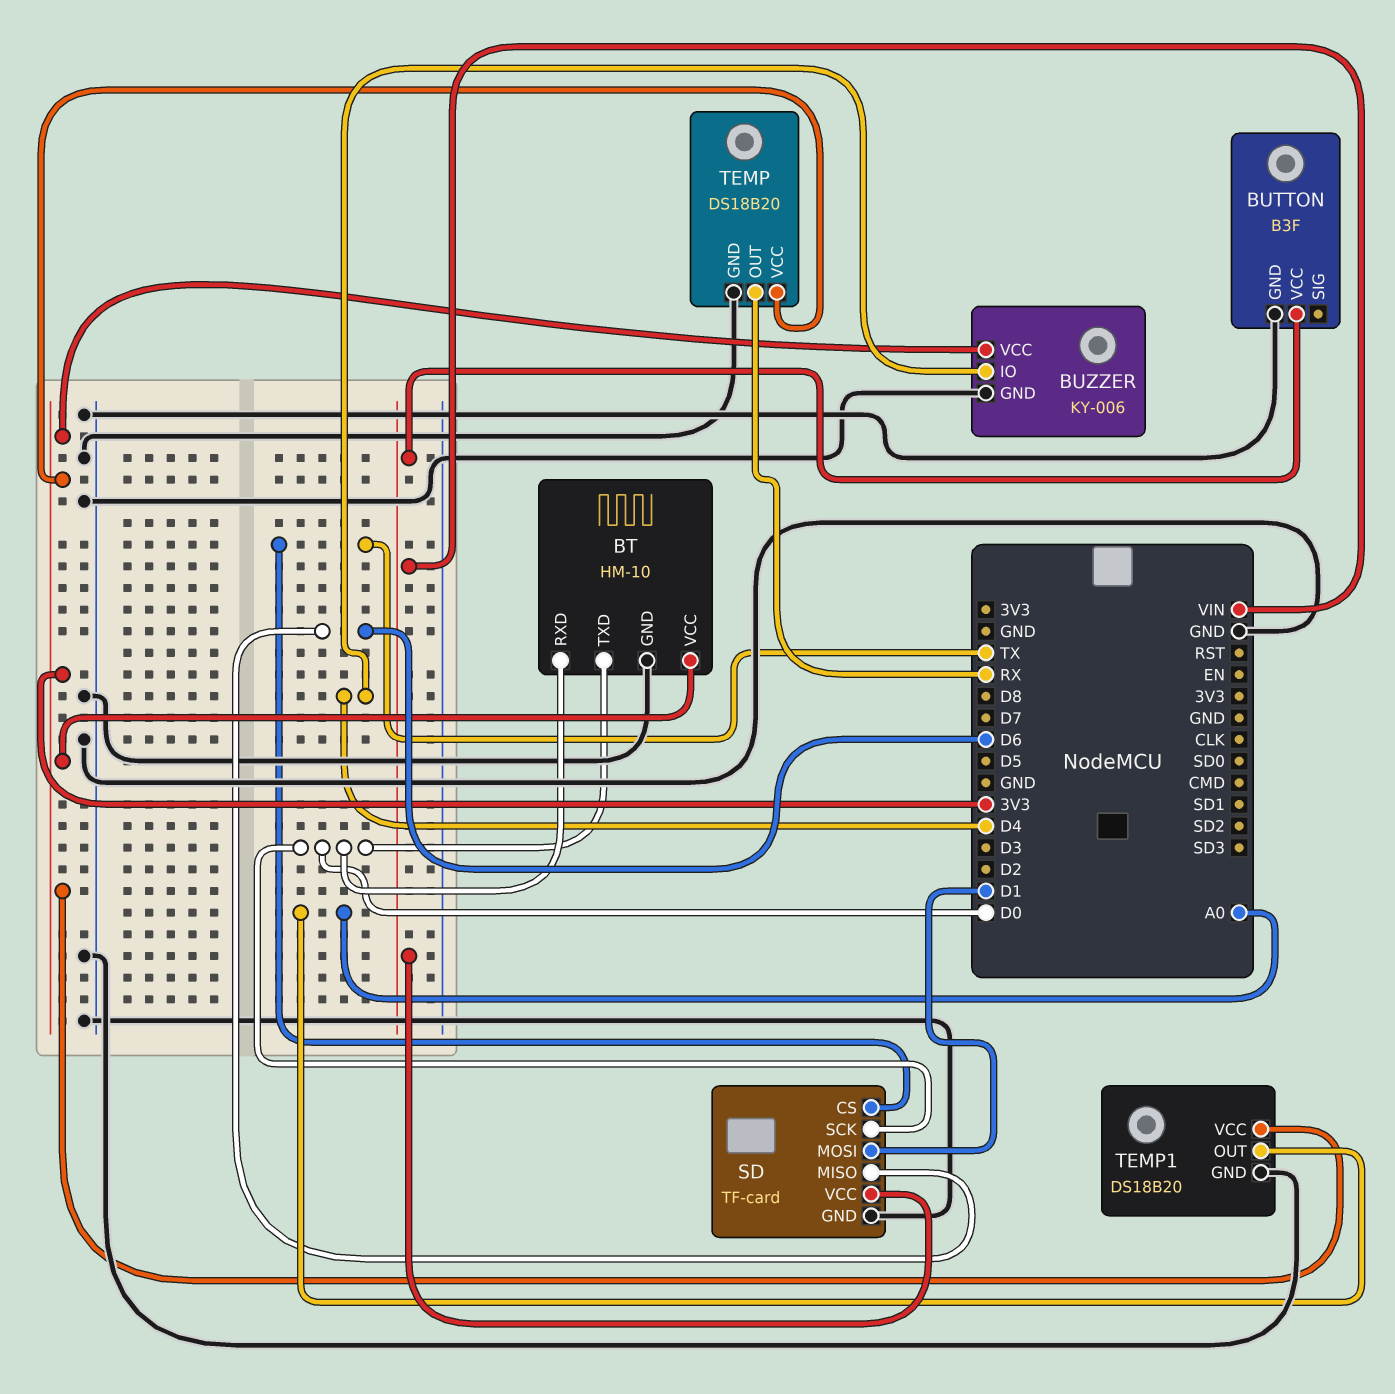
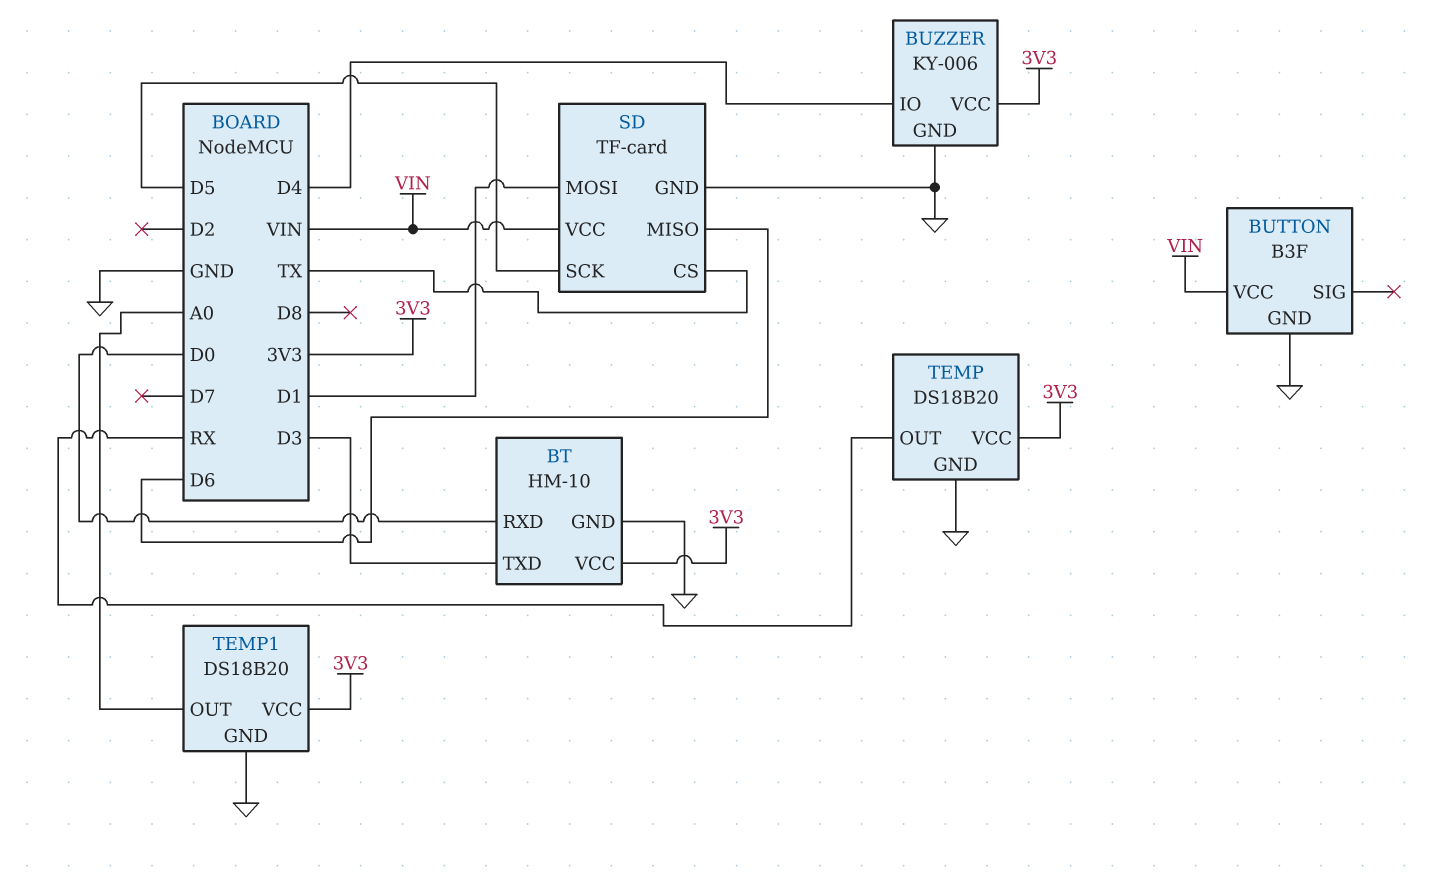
BT pin TXD: D0 -> D3
SD pin SCK: D0 -> D5

